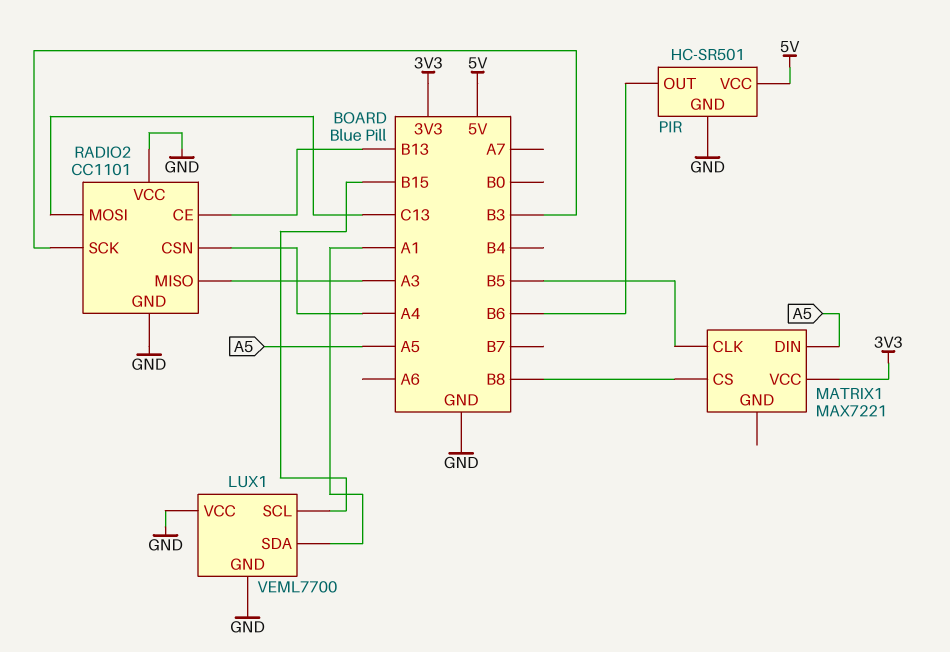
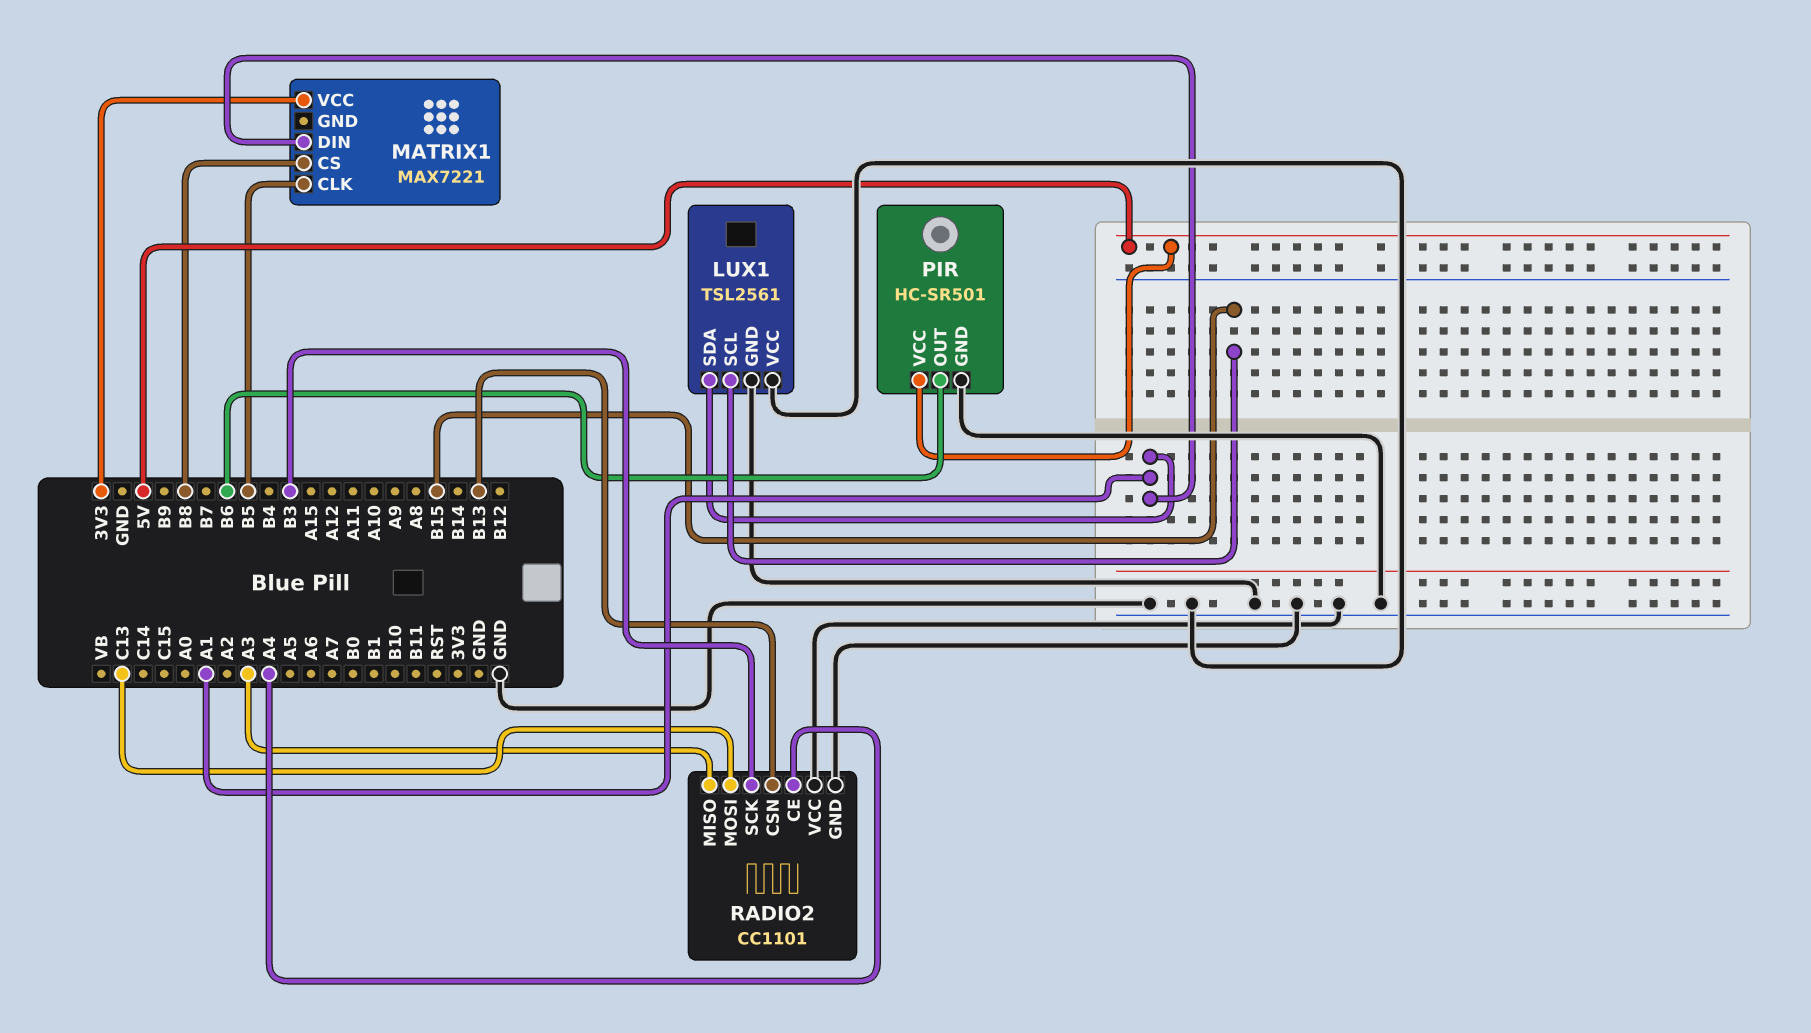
LUX1: VEML7700 -> TSL2561
MATRIX1 pin DIN: A5 -> A1
RADIO2 pin CE: B13 -> A4
RADIO2 pin CSN: A4 -> B13

